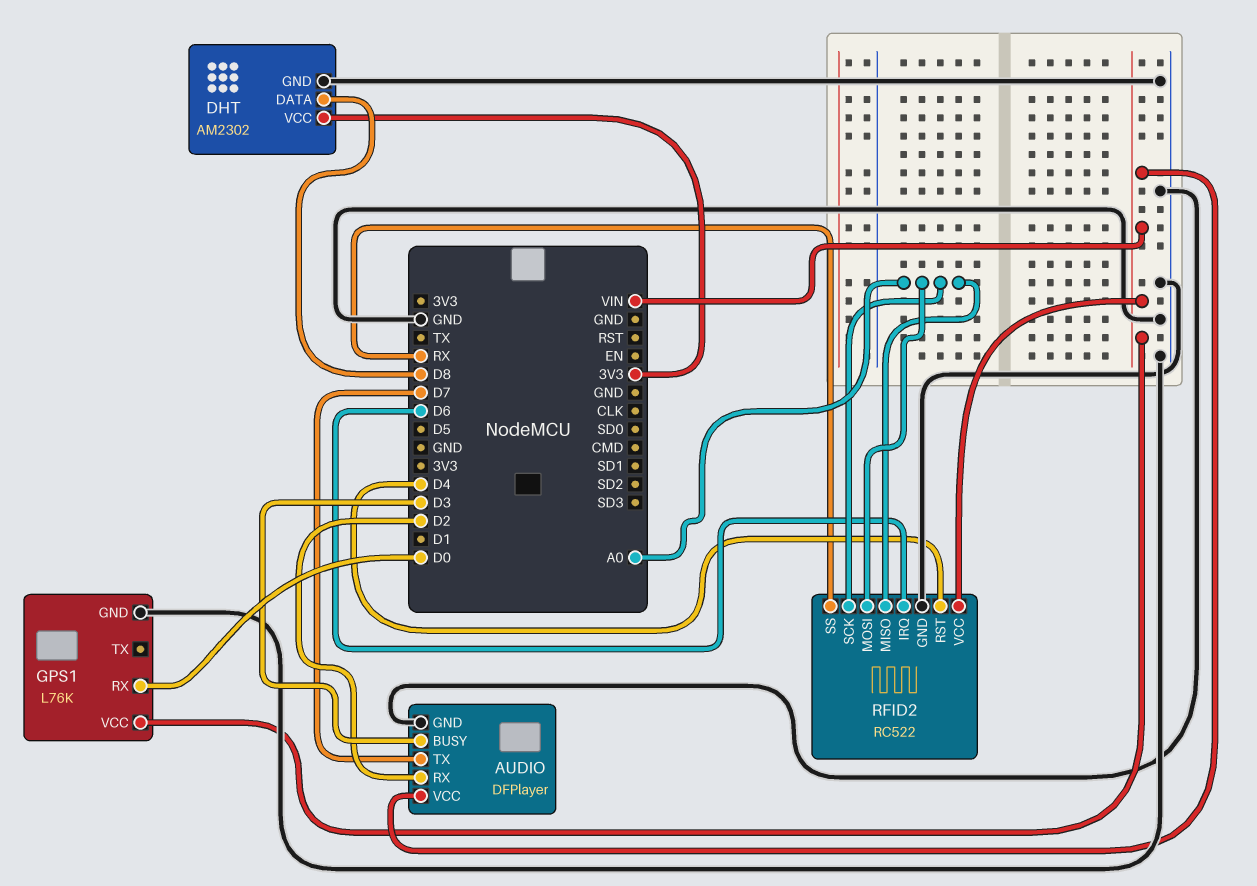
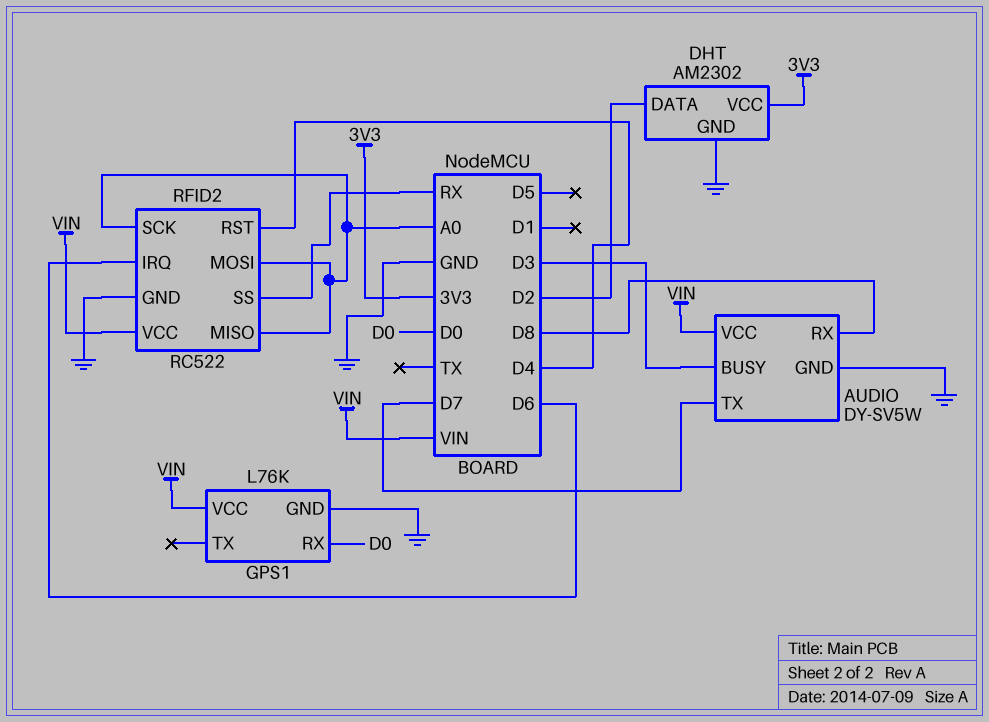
AUDIO: DFPlayer -> DY-SV5W
AUDIO pin RX: D2 -> D8
DHT pin DATA: D8 -> D2

